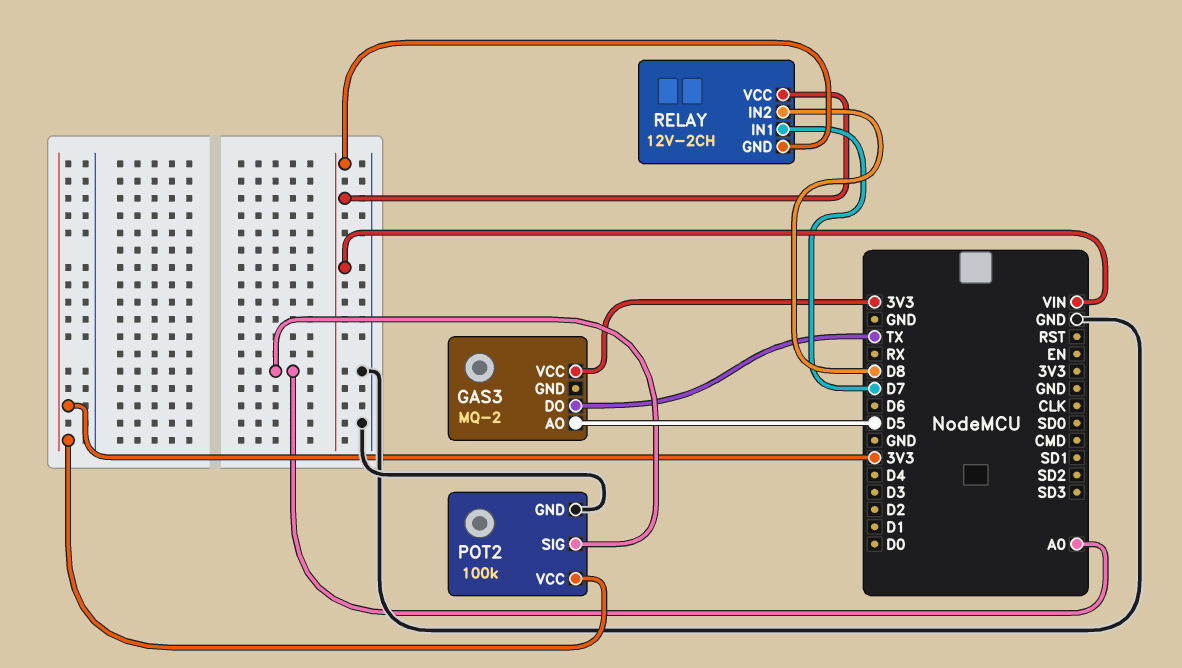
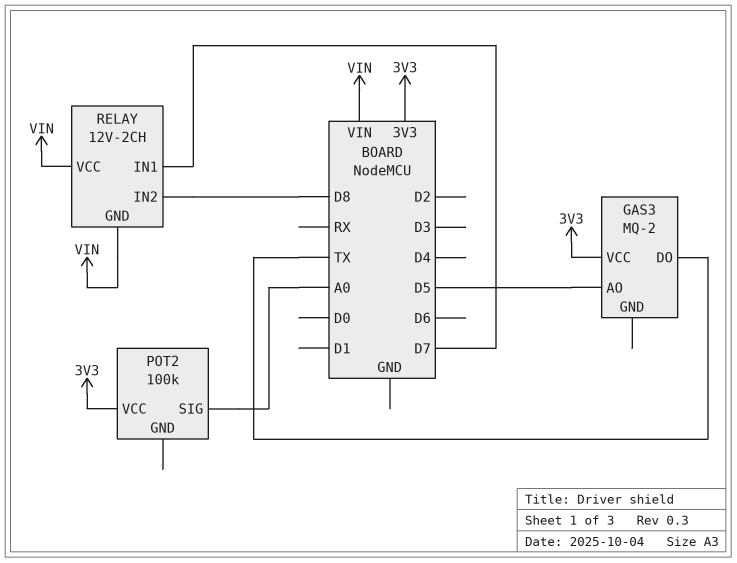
POT2 pin GND: GND -> none

